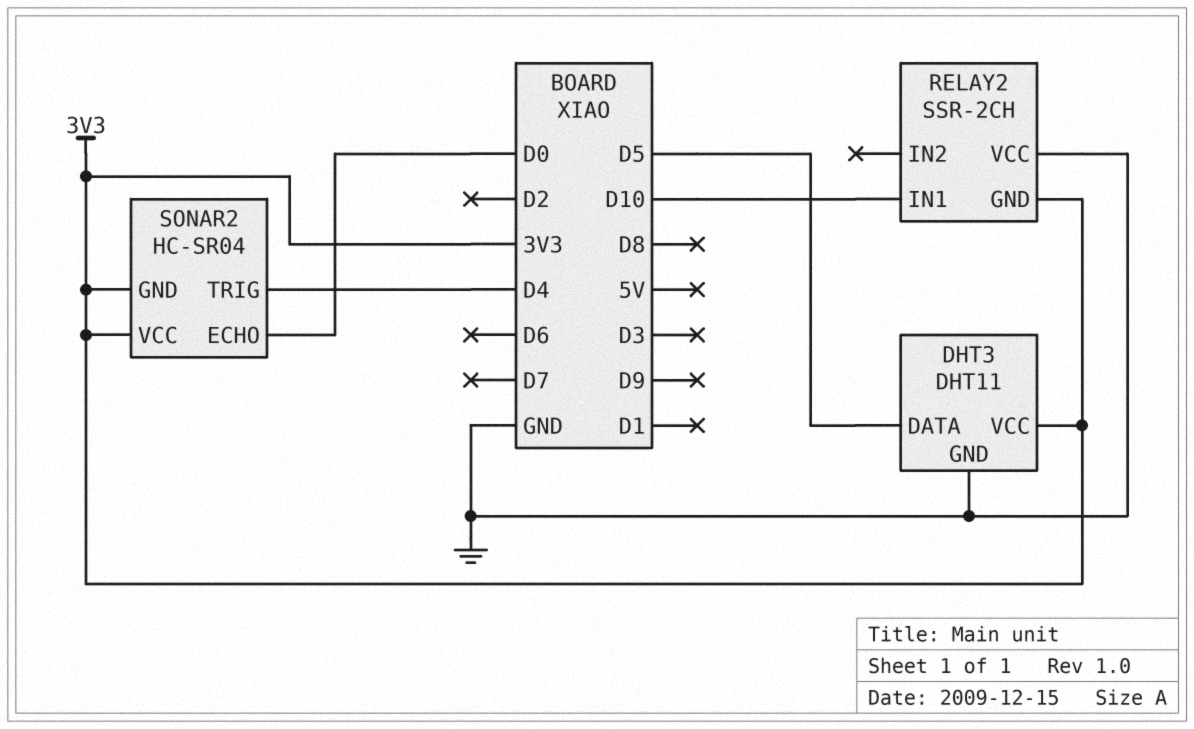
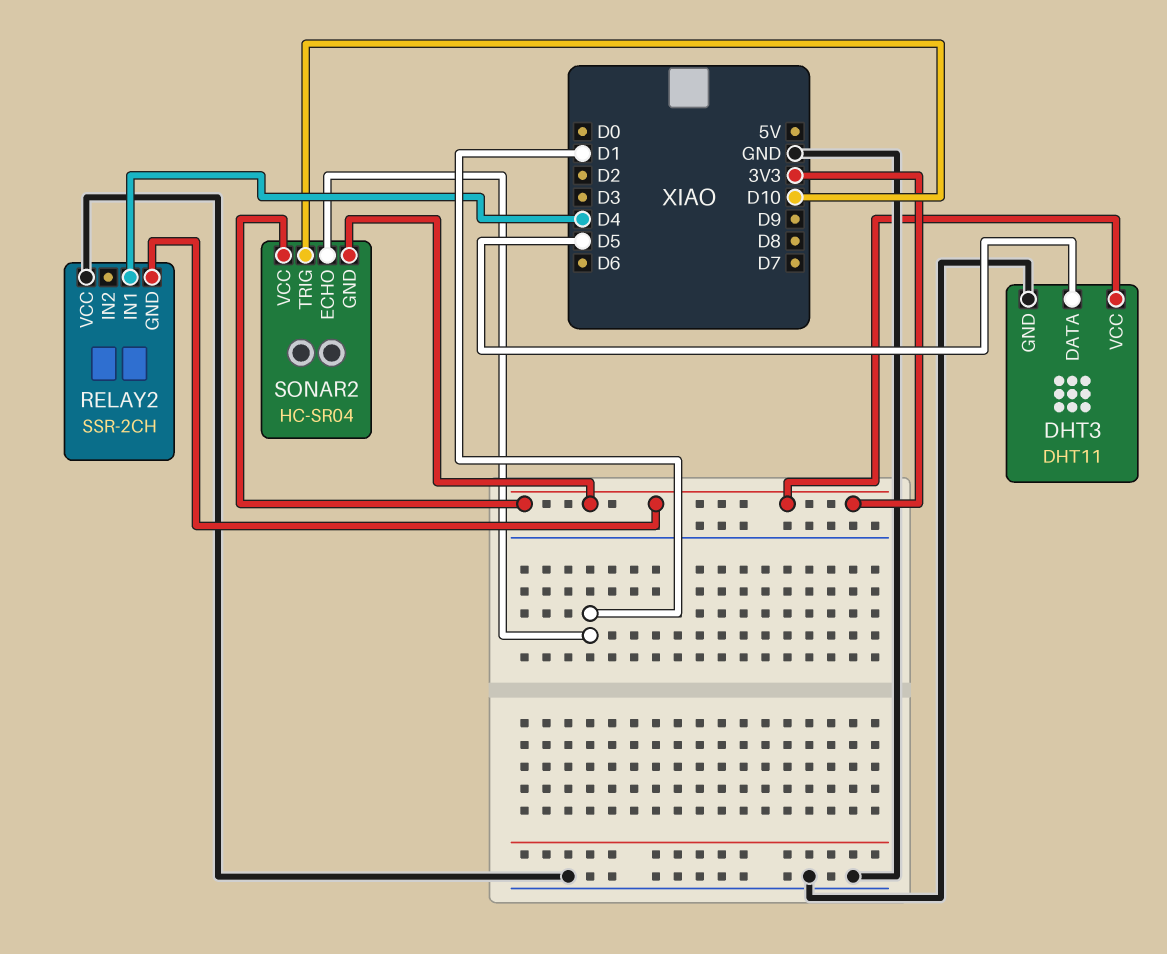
RELAY2 pin IN1: D10 -> D4
SONAR2 pin ECHO: D0 -> D1
SONAR2 pin TRIG: D4 -> D10

